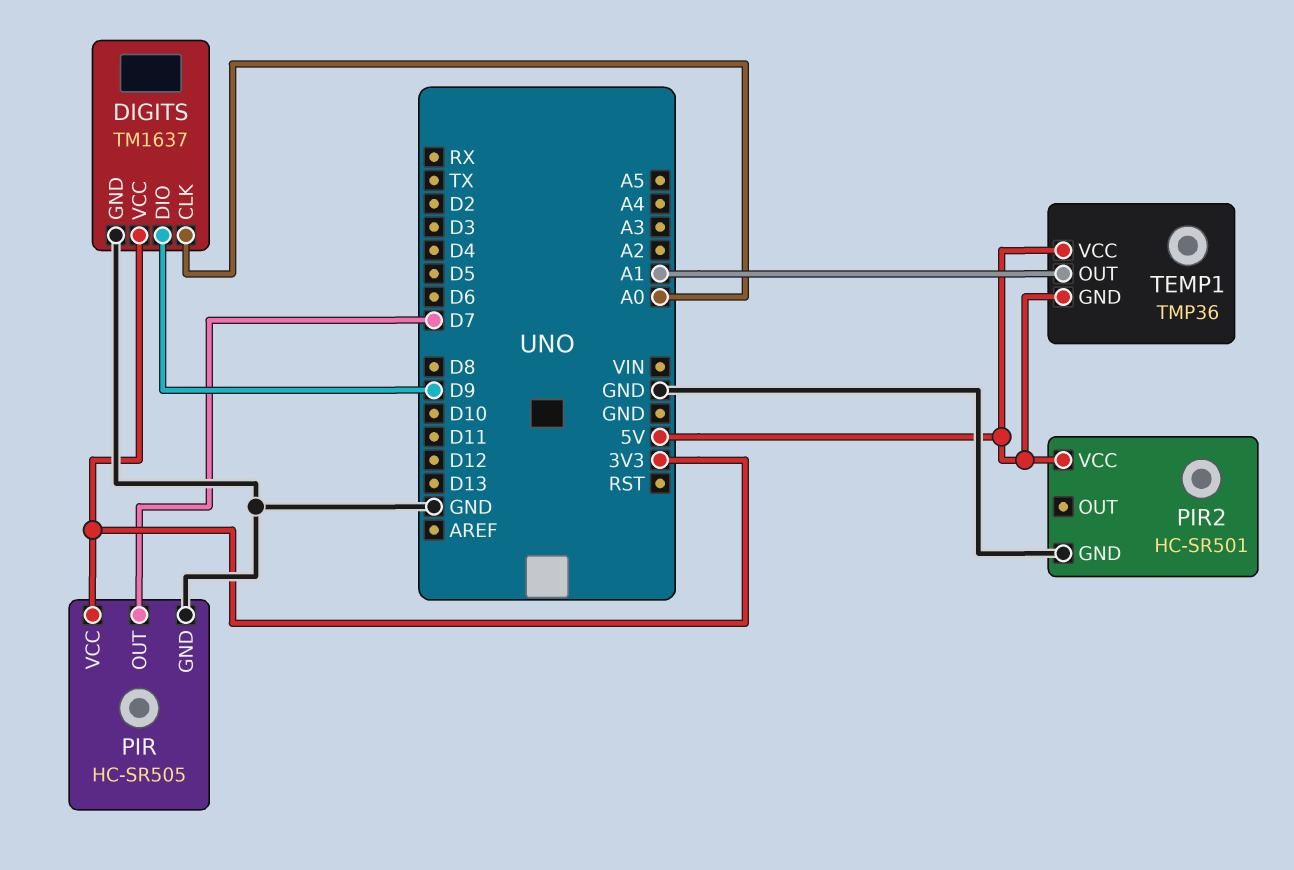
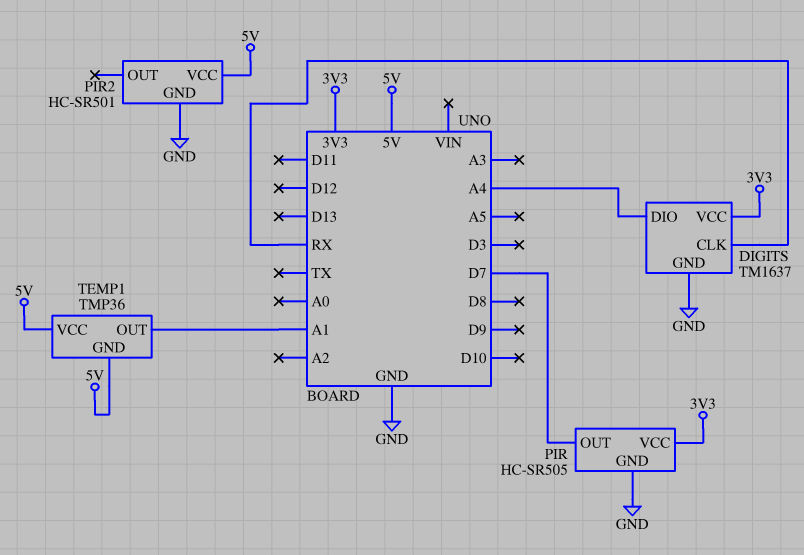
DIGITS pin CLK: A0 -> RX
DIGITS pin DIO: D9 -> A4

